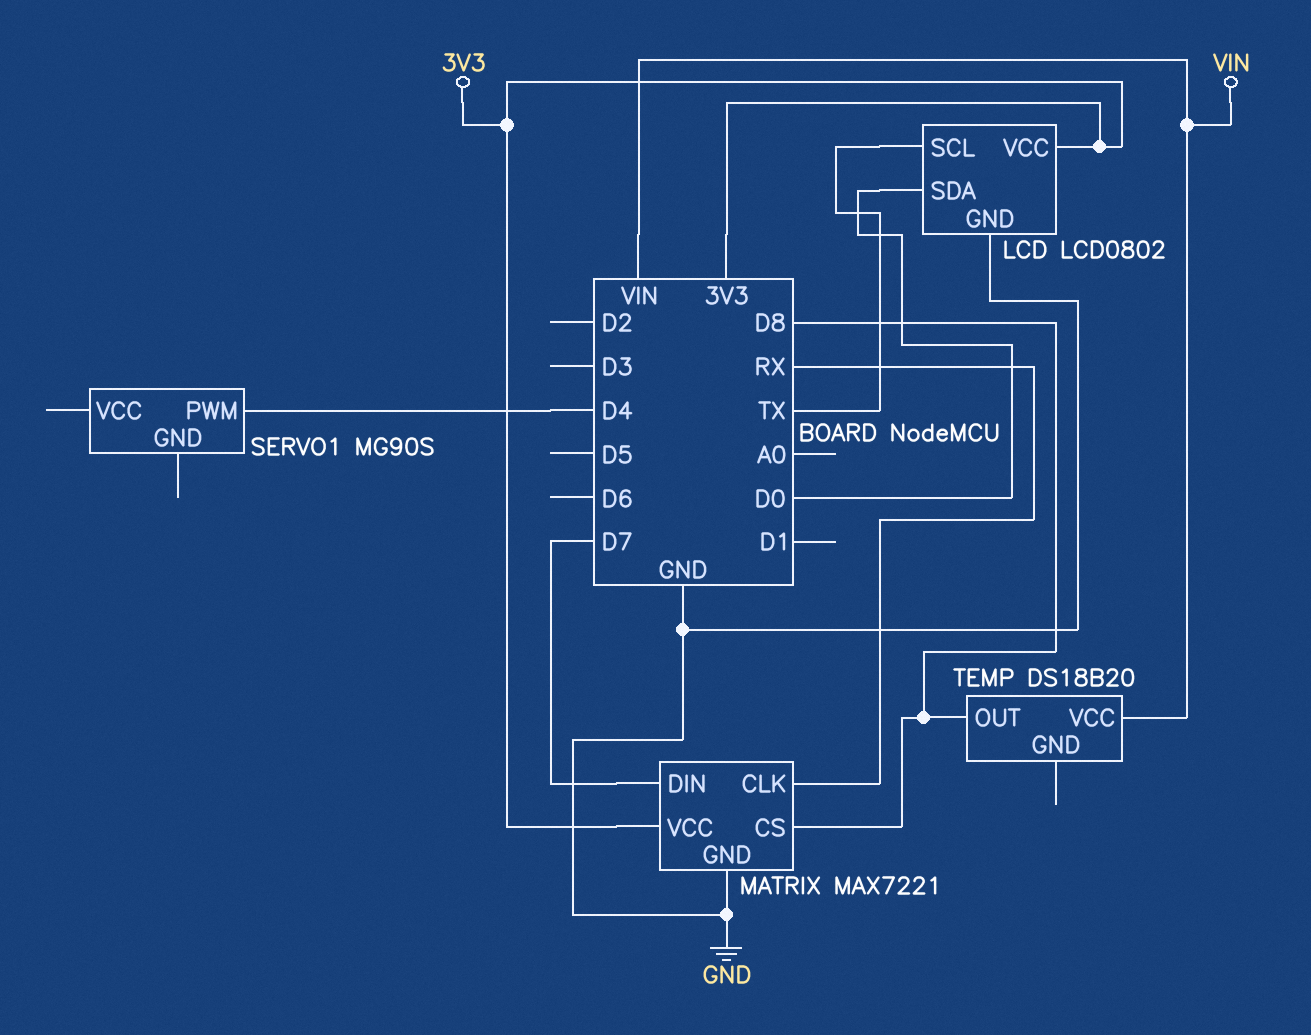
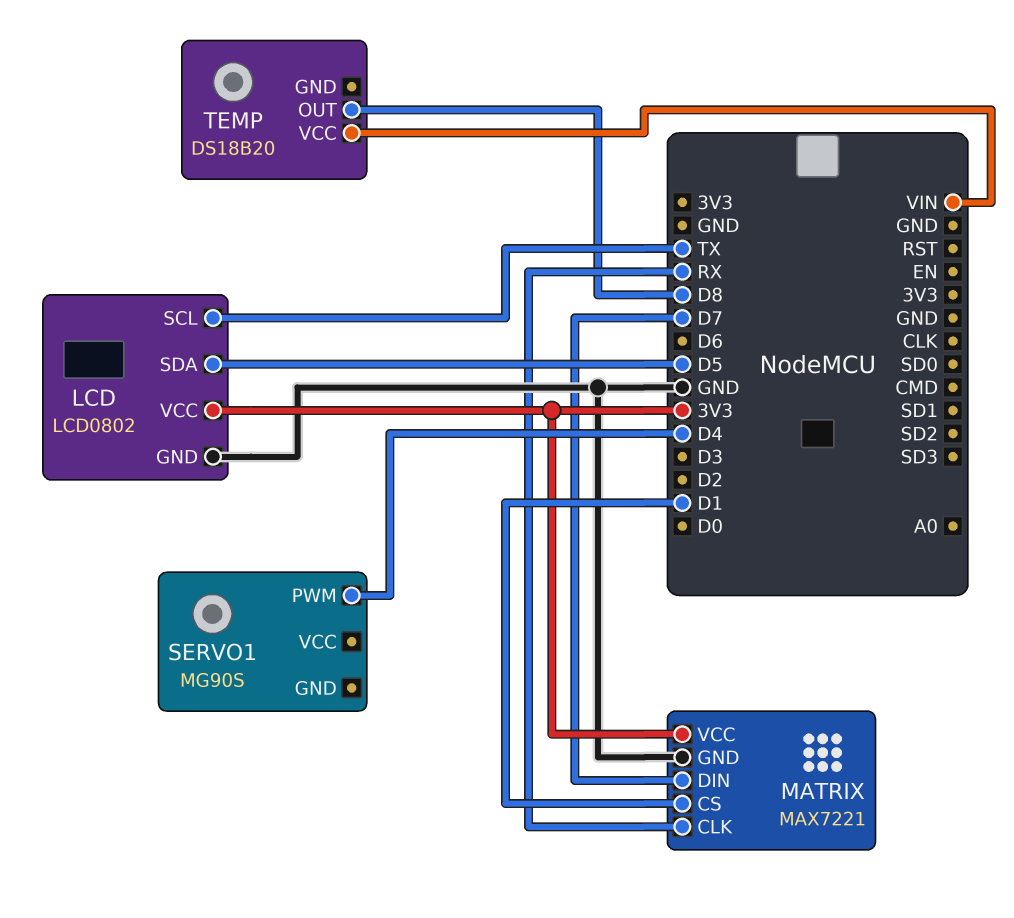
LCD pin SDA: D0 -> D5
MATRIX pin CS: D8 -> D1

